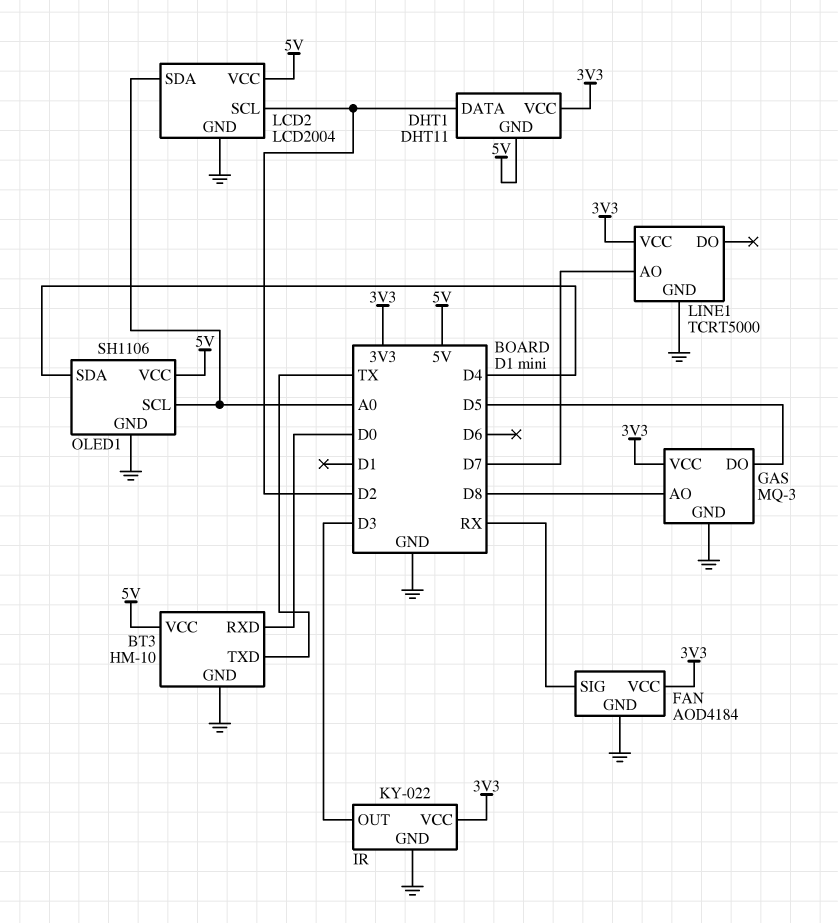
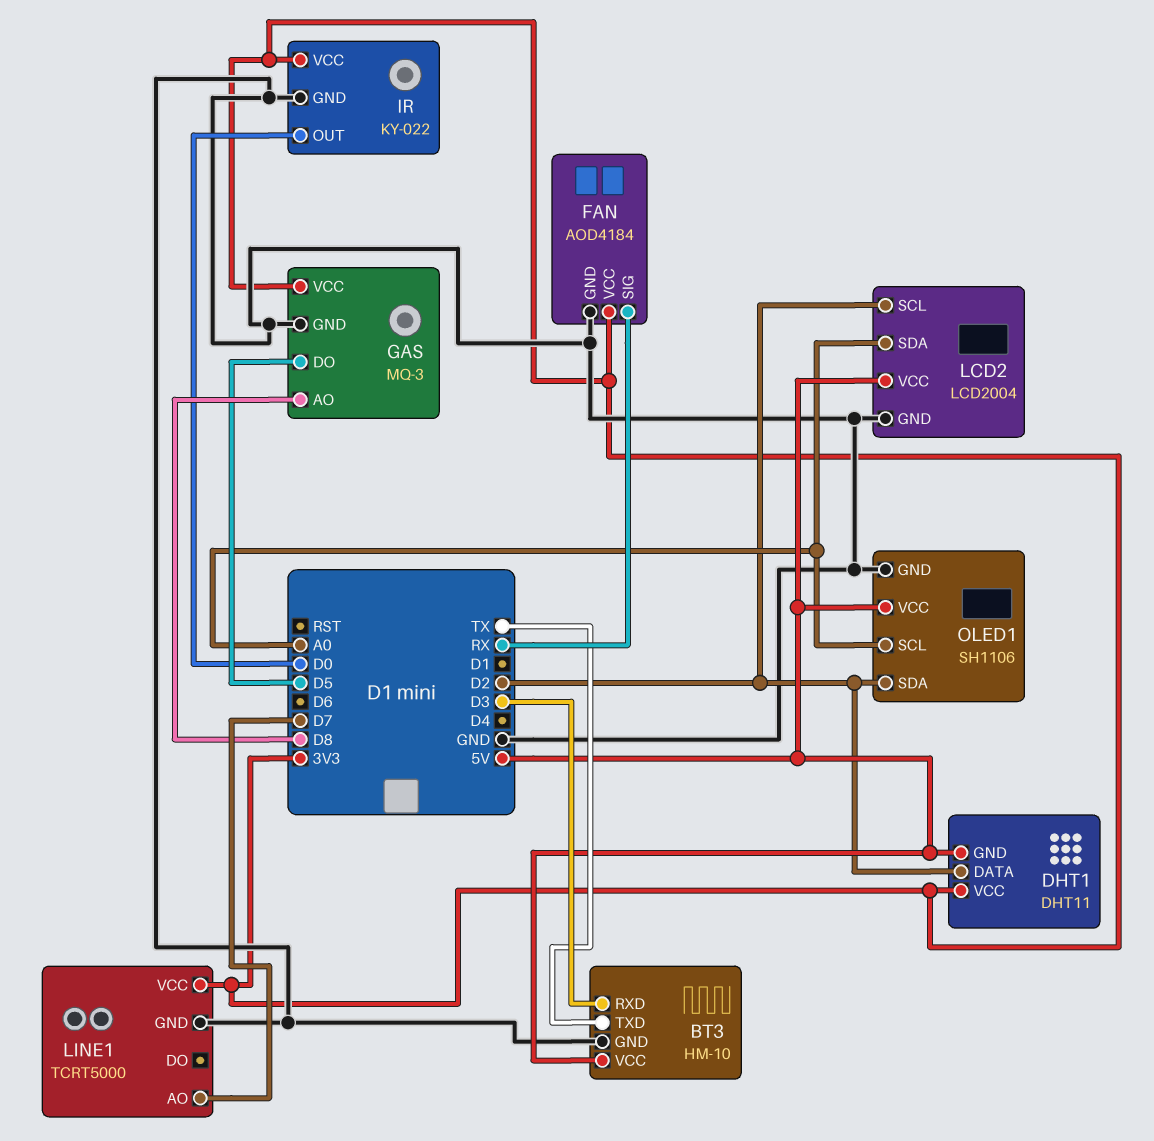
BT3 pin RXD: D0 -> D3
IR pin OUT: D3 -> D0
OLED1 pin SDA: D4 -> D2

